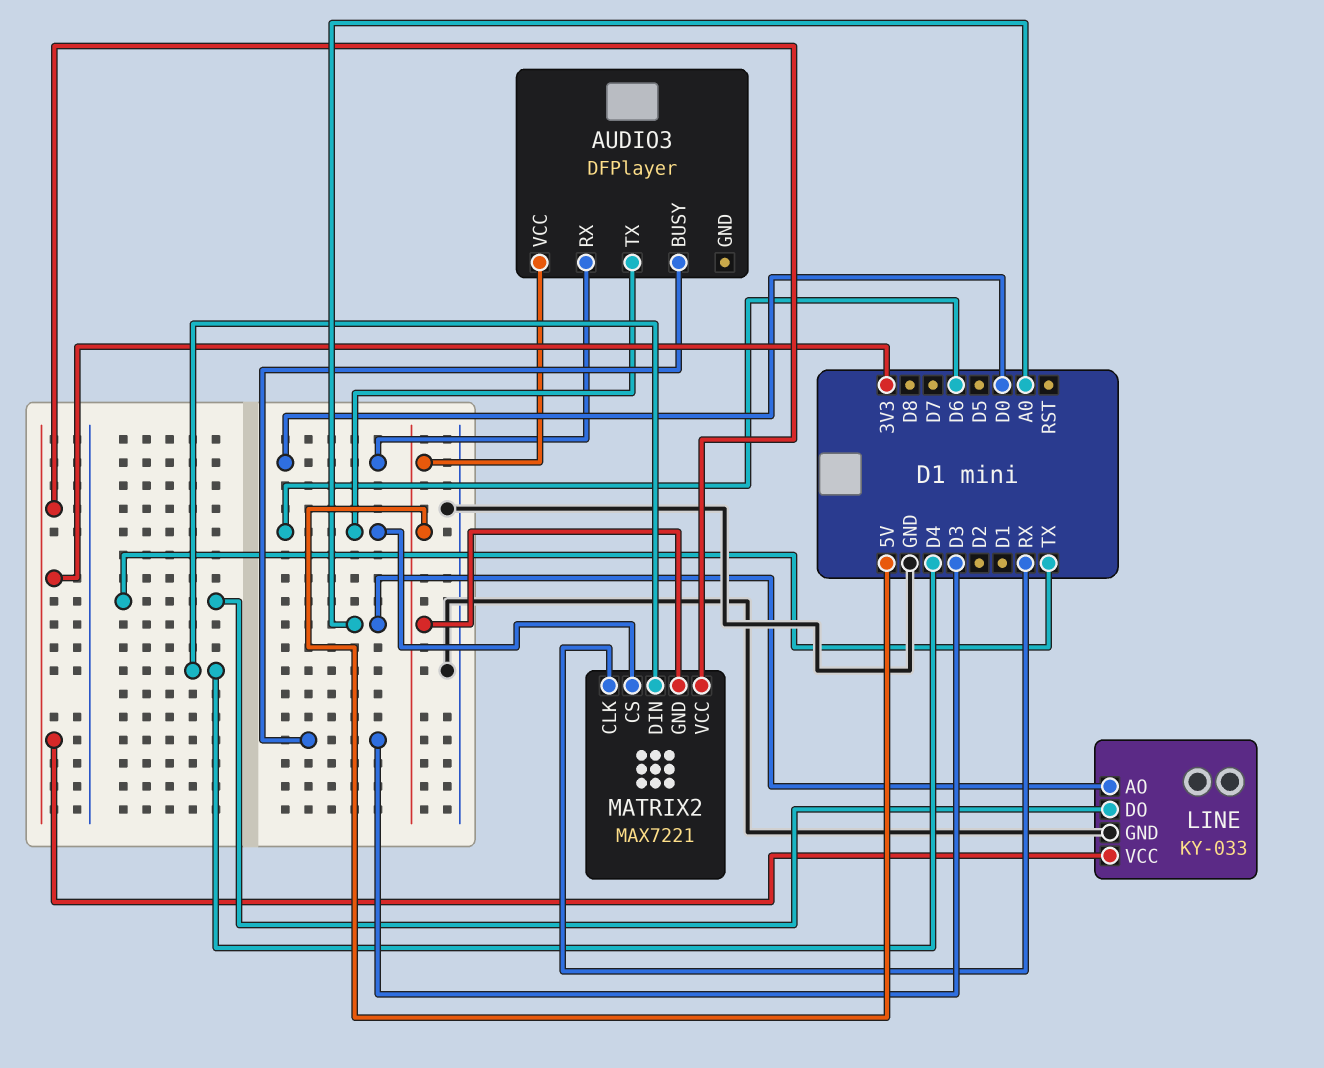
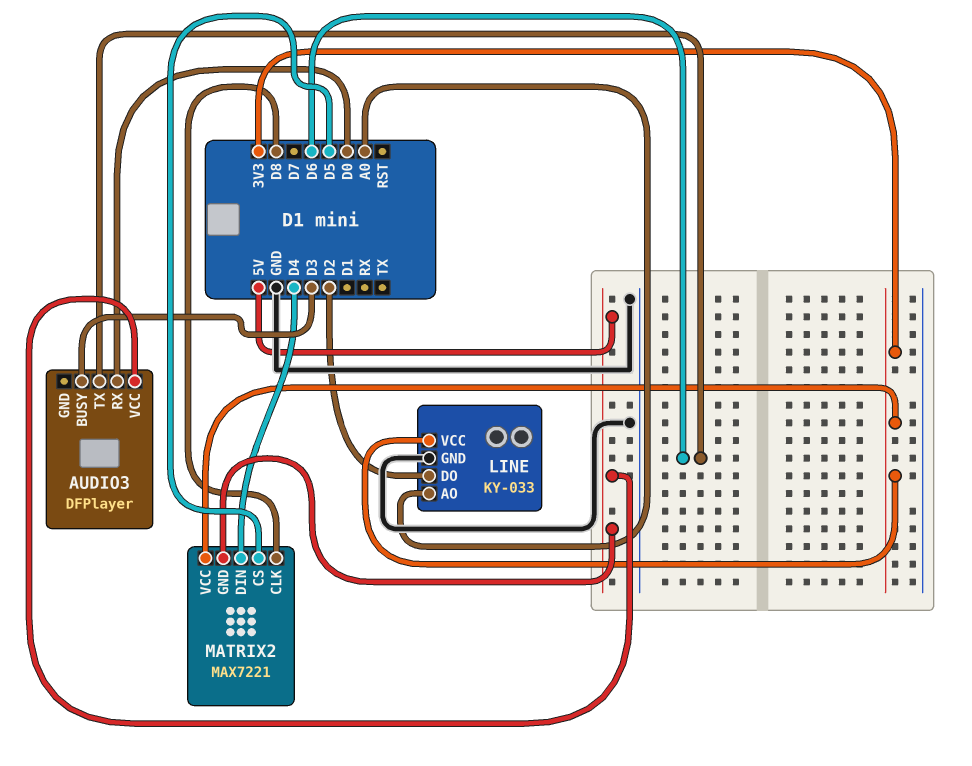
LINE pin DO: TX -> D2
MATRIX2 pin CLK: RX -> D8
MATRIX2 pin CS: D6 -> D5

